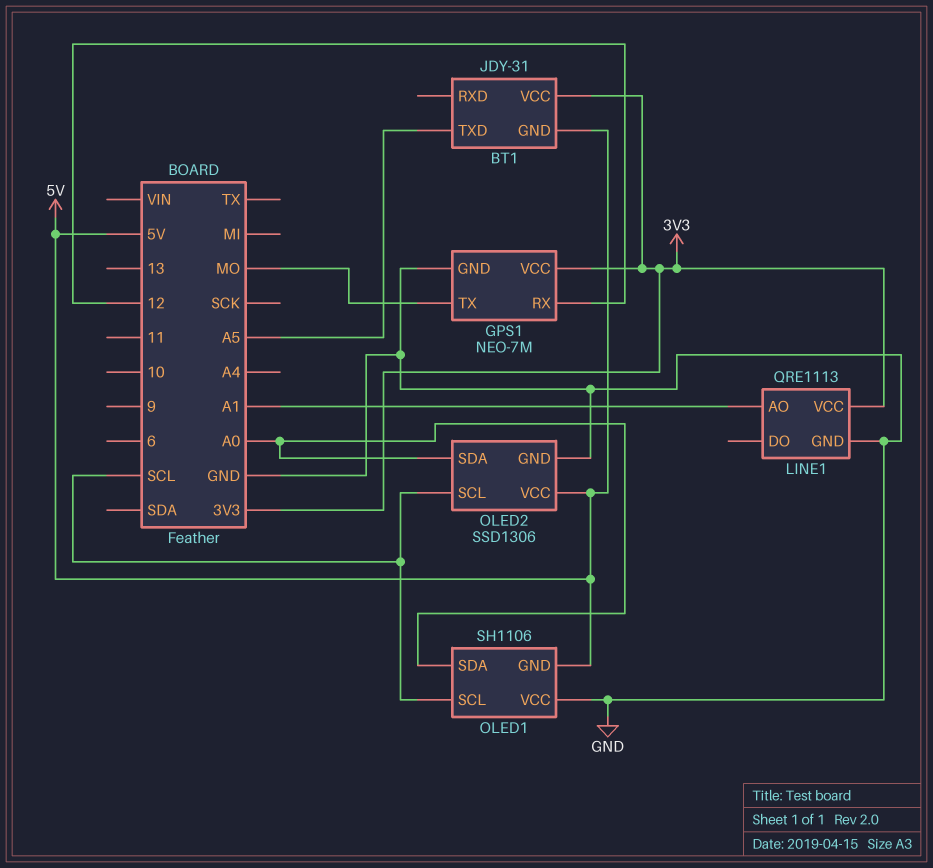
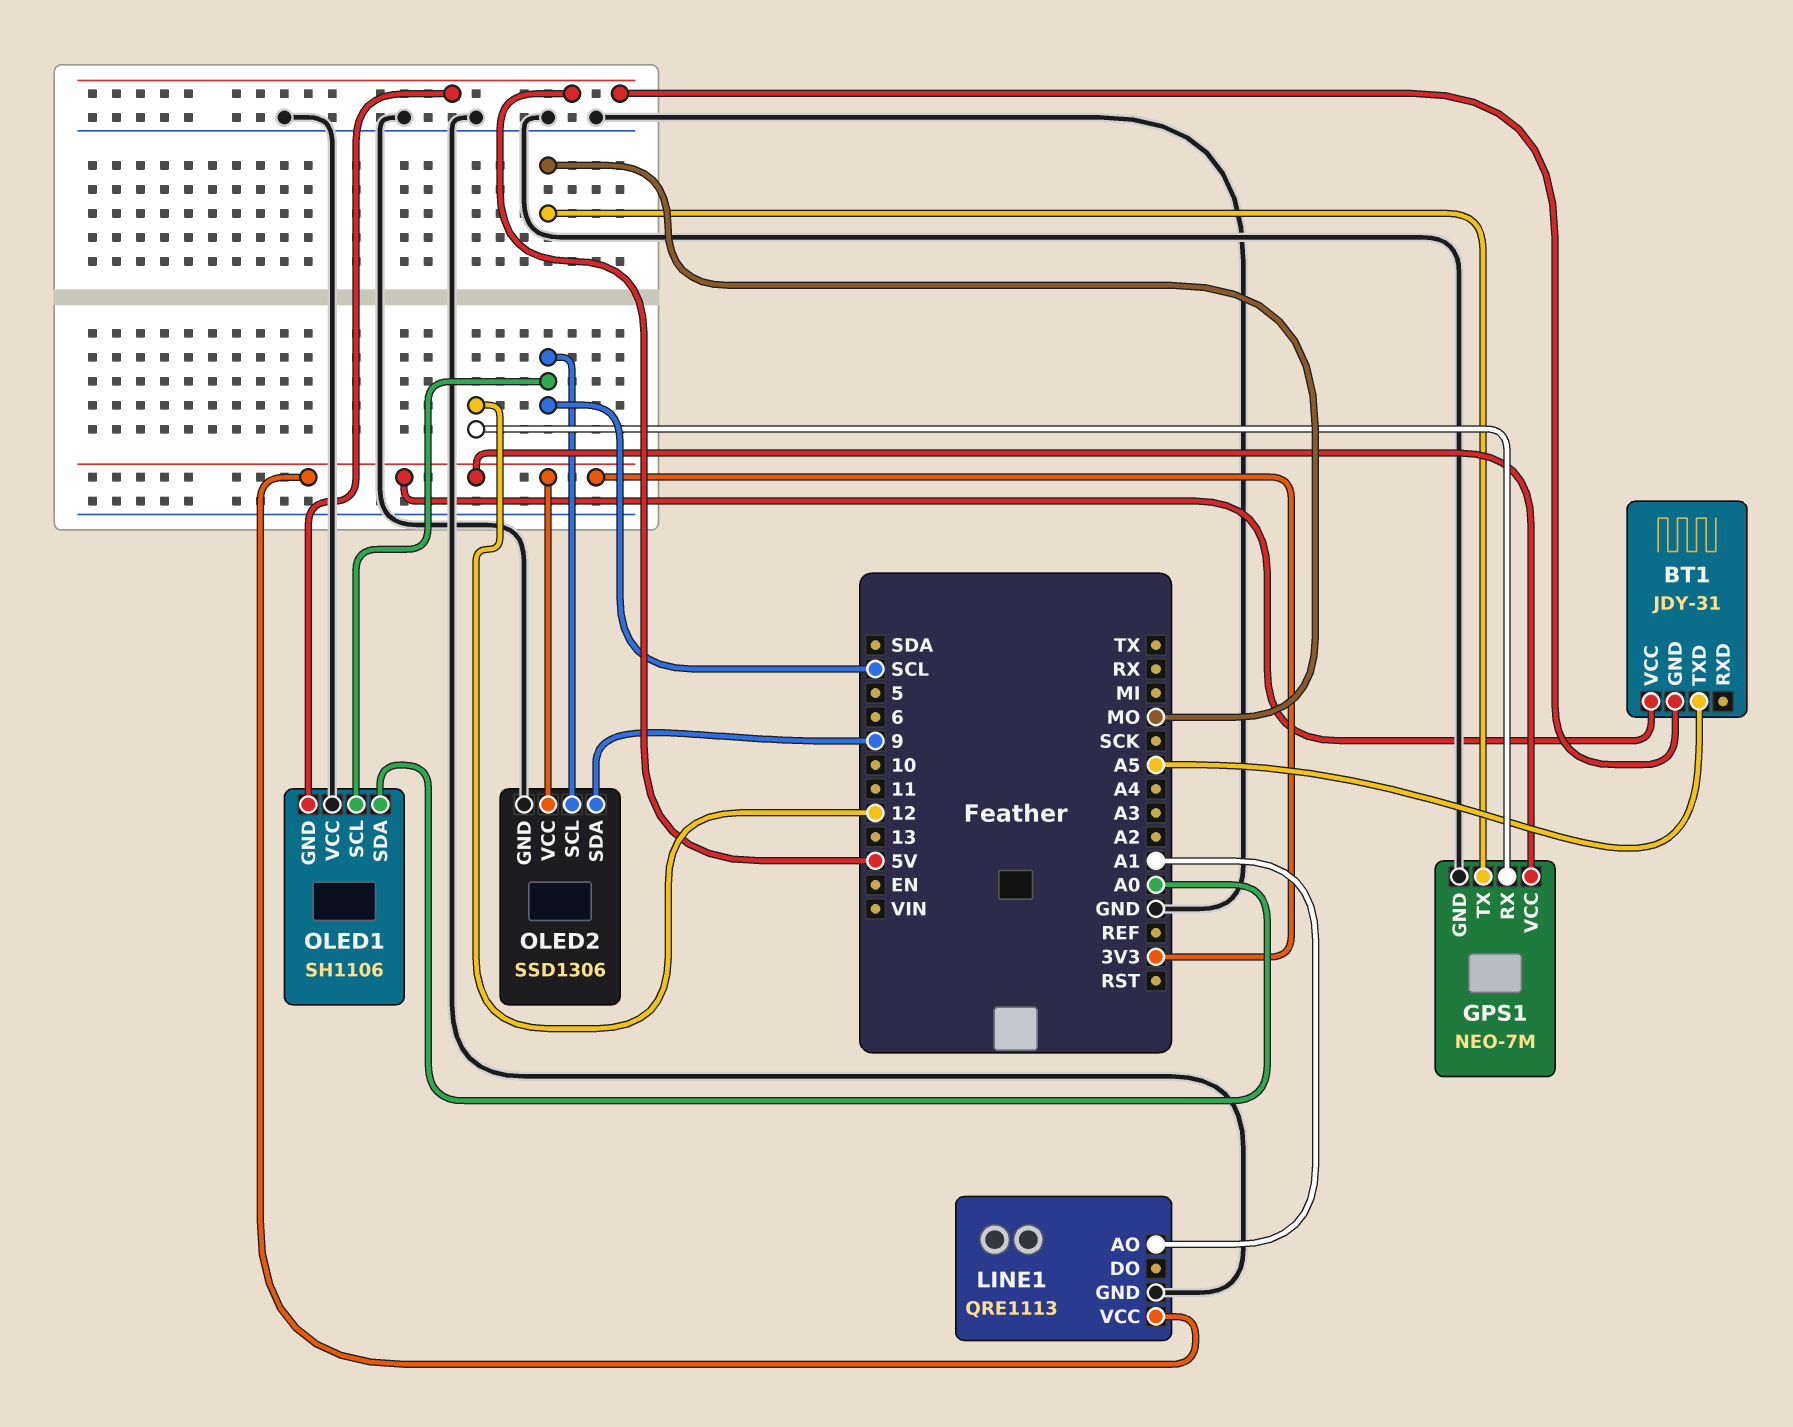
OLED2 pin SDA: A0 -> 9
OLED2 pin VCC: 5V -> 3V3

